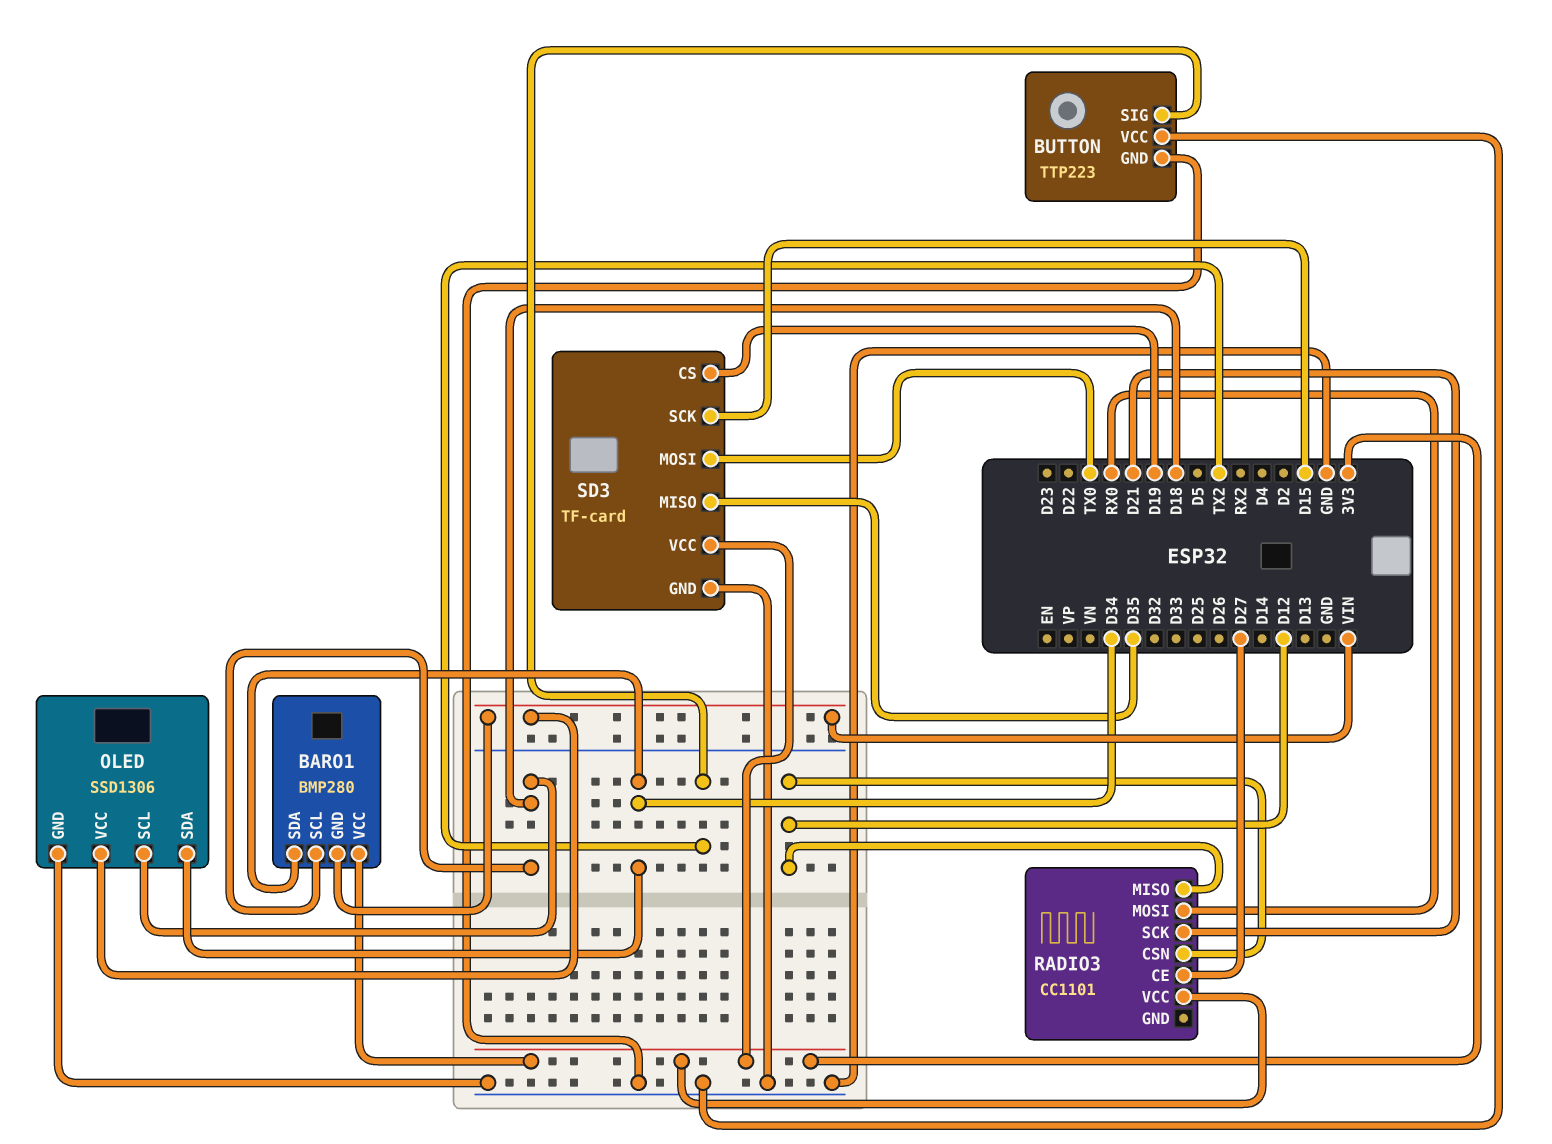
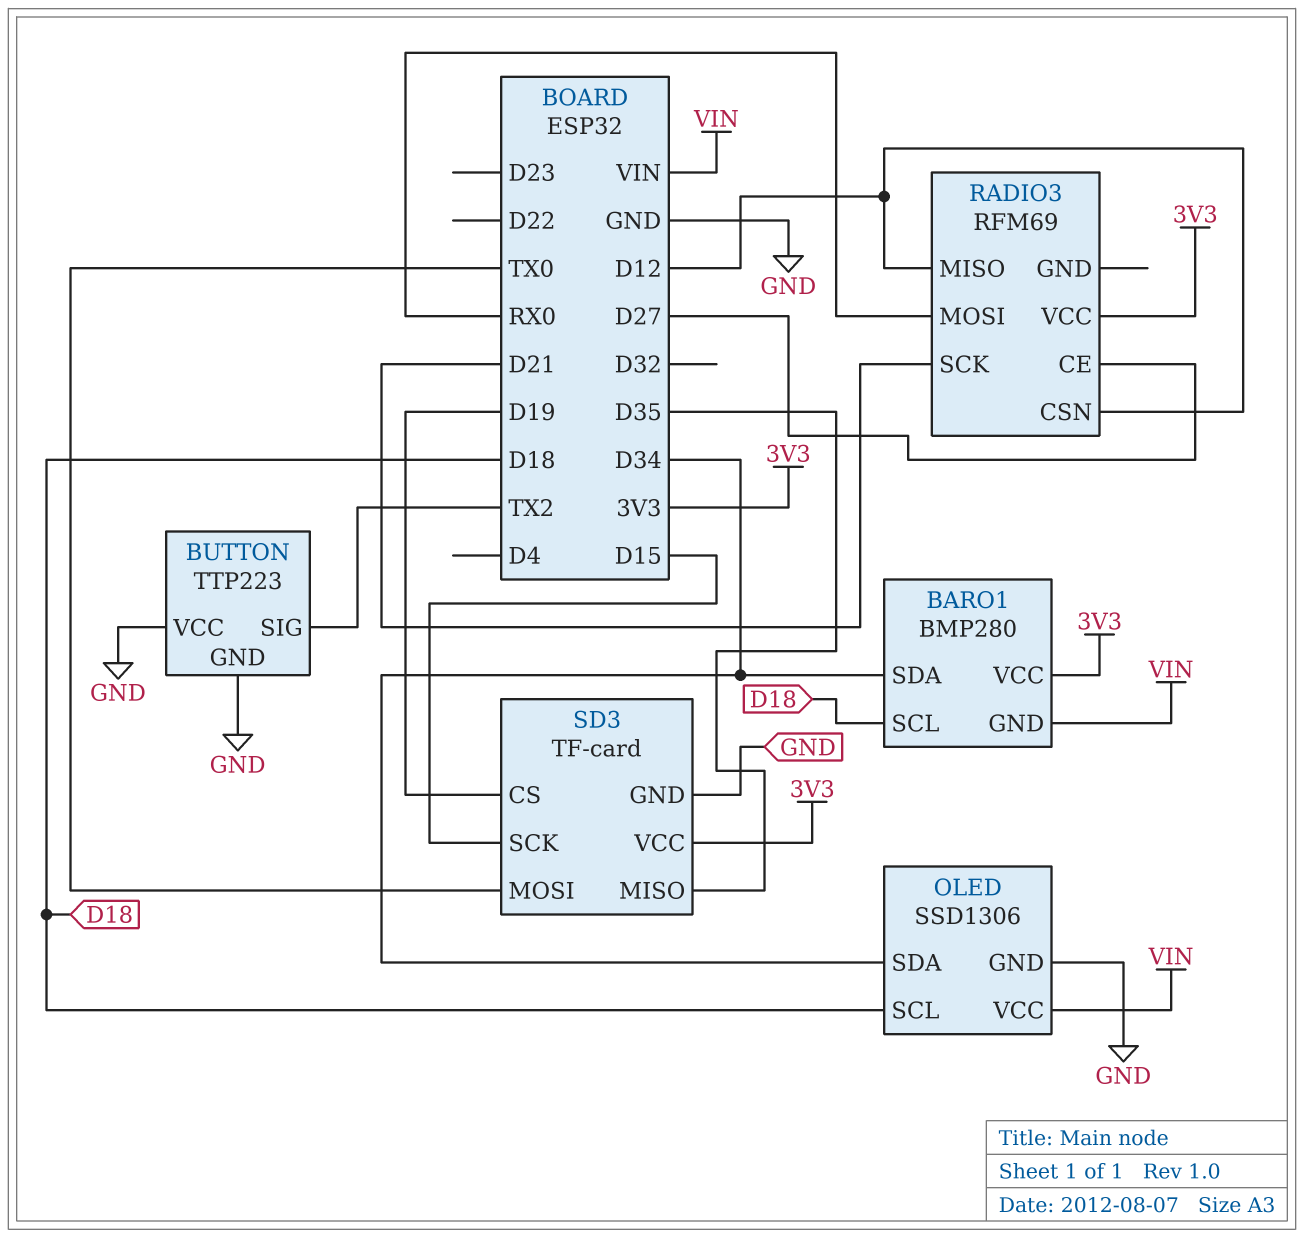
RADIO3: CC1101 -> RFM69

